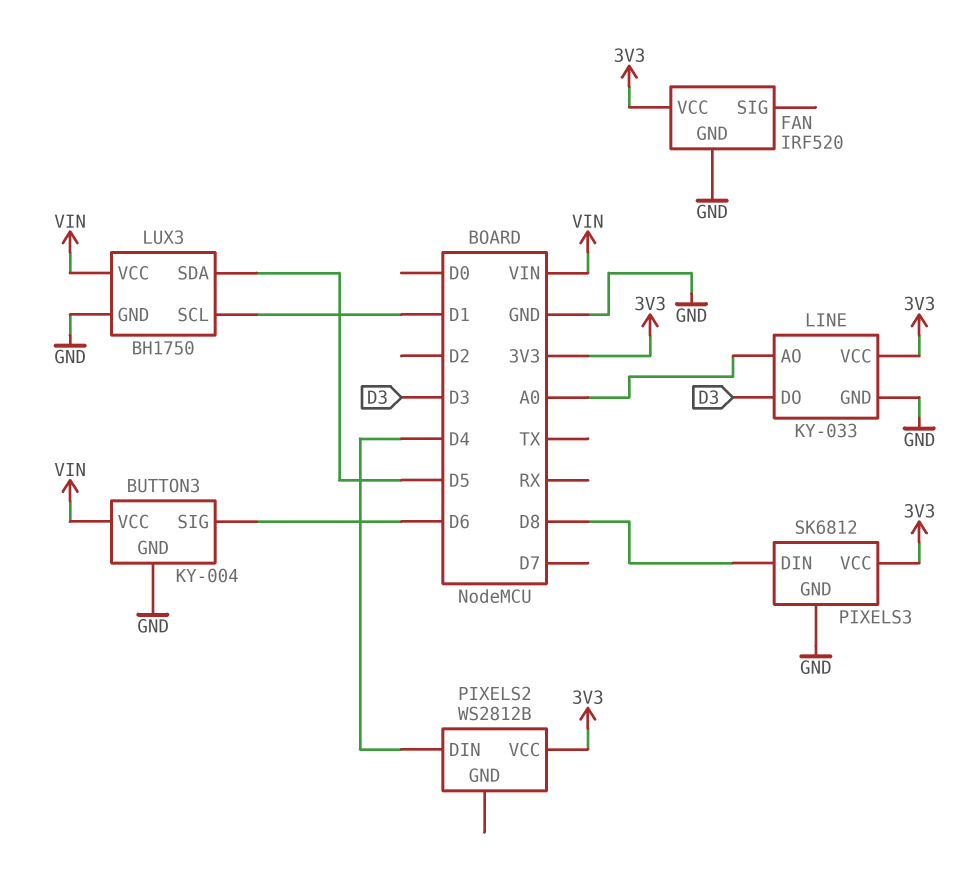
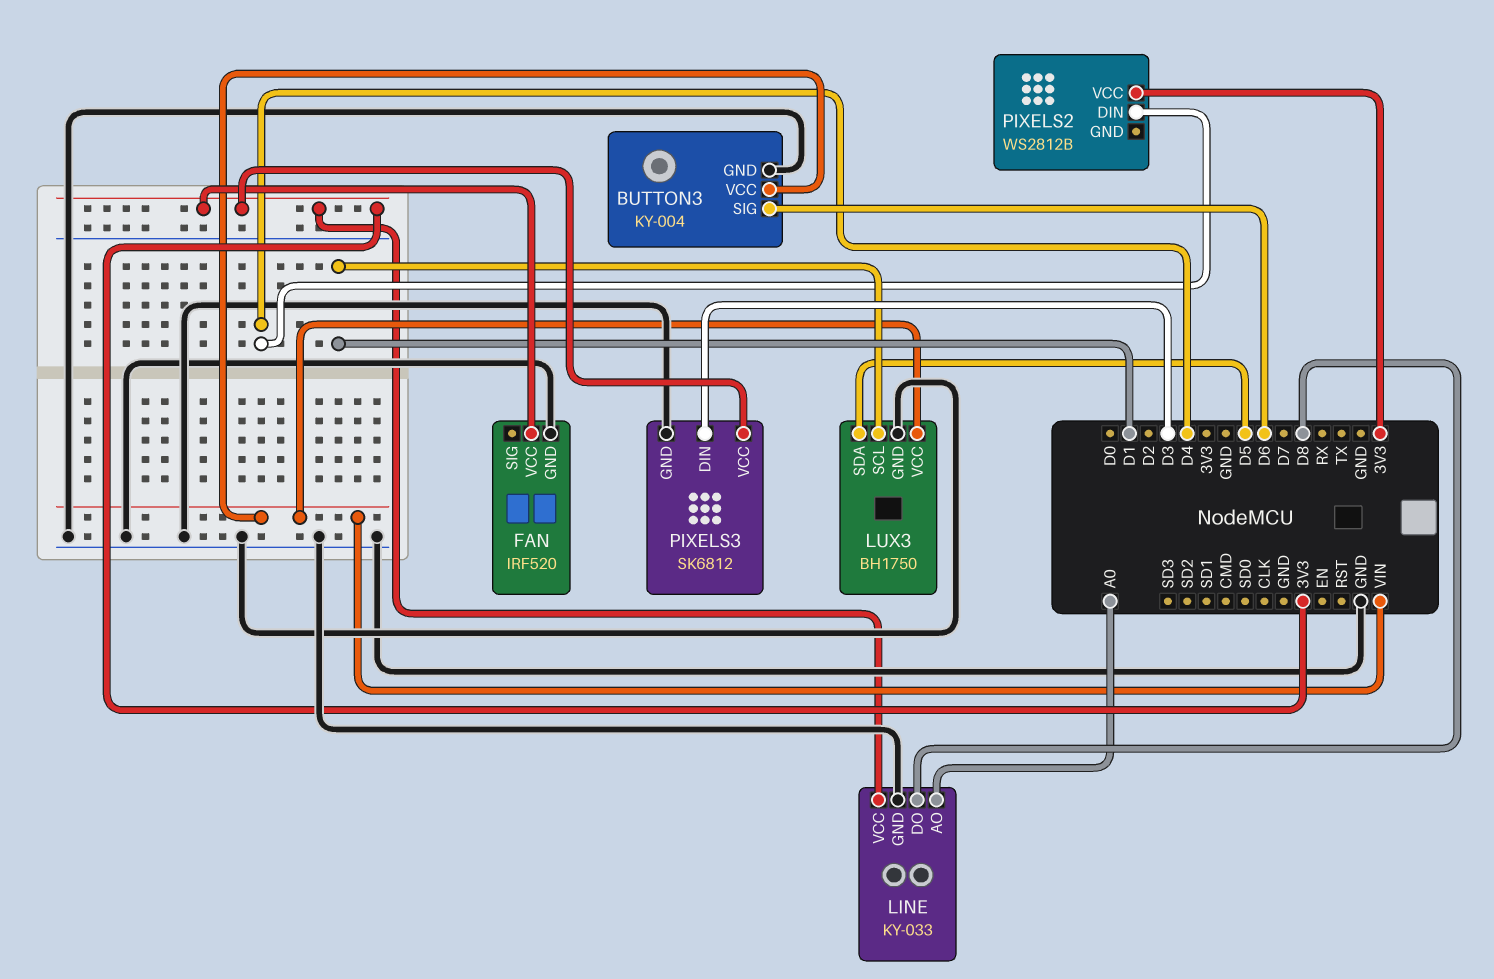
LINE pin DO: D3 -> D8
PIXELS3 pin DIN: D8 -> D3

